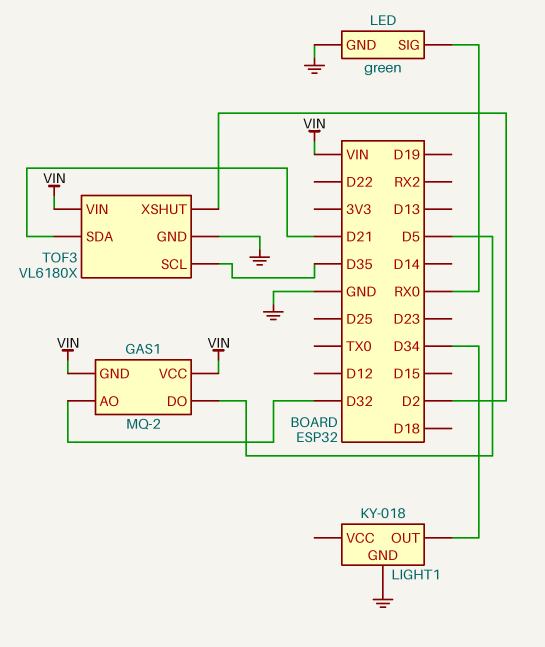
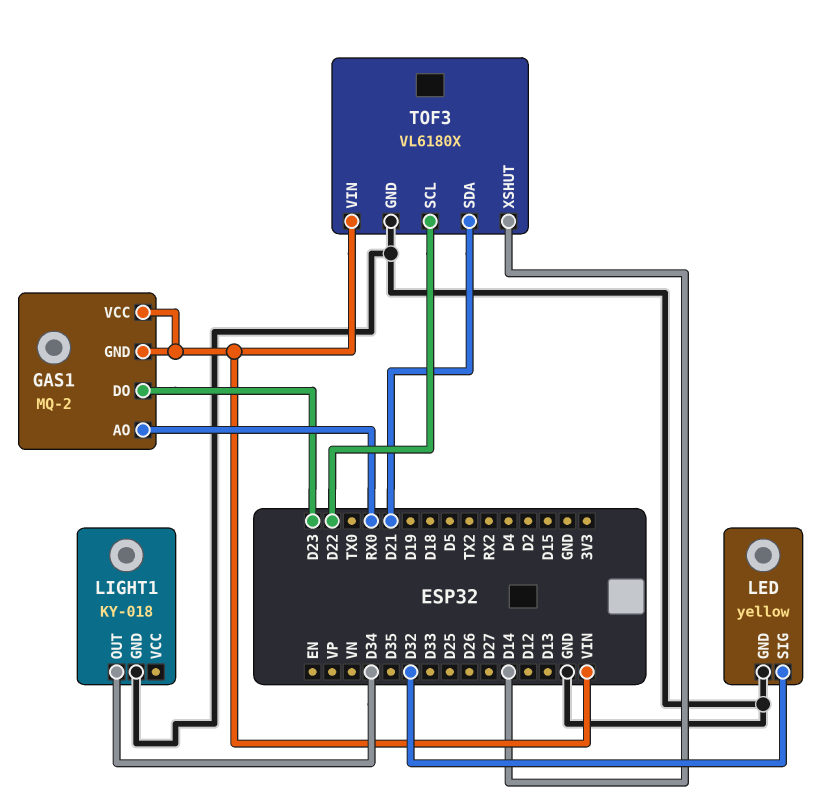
GAS1 pin AO: D32 -> RX0
GAS1 pin DO: D5 -> D23
LED: green -> yellow
LED pin SIG: RX0 -> D32
TOF3 pin SCL: D35 -> D22
TOF3 pin XSHUT: D2 -> D14

